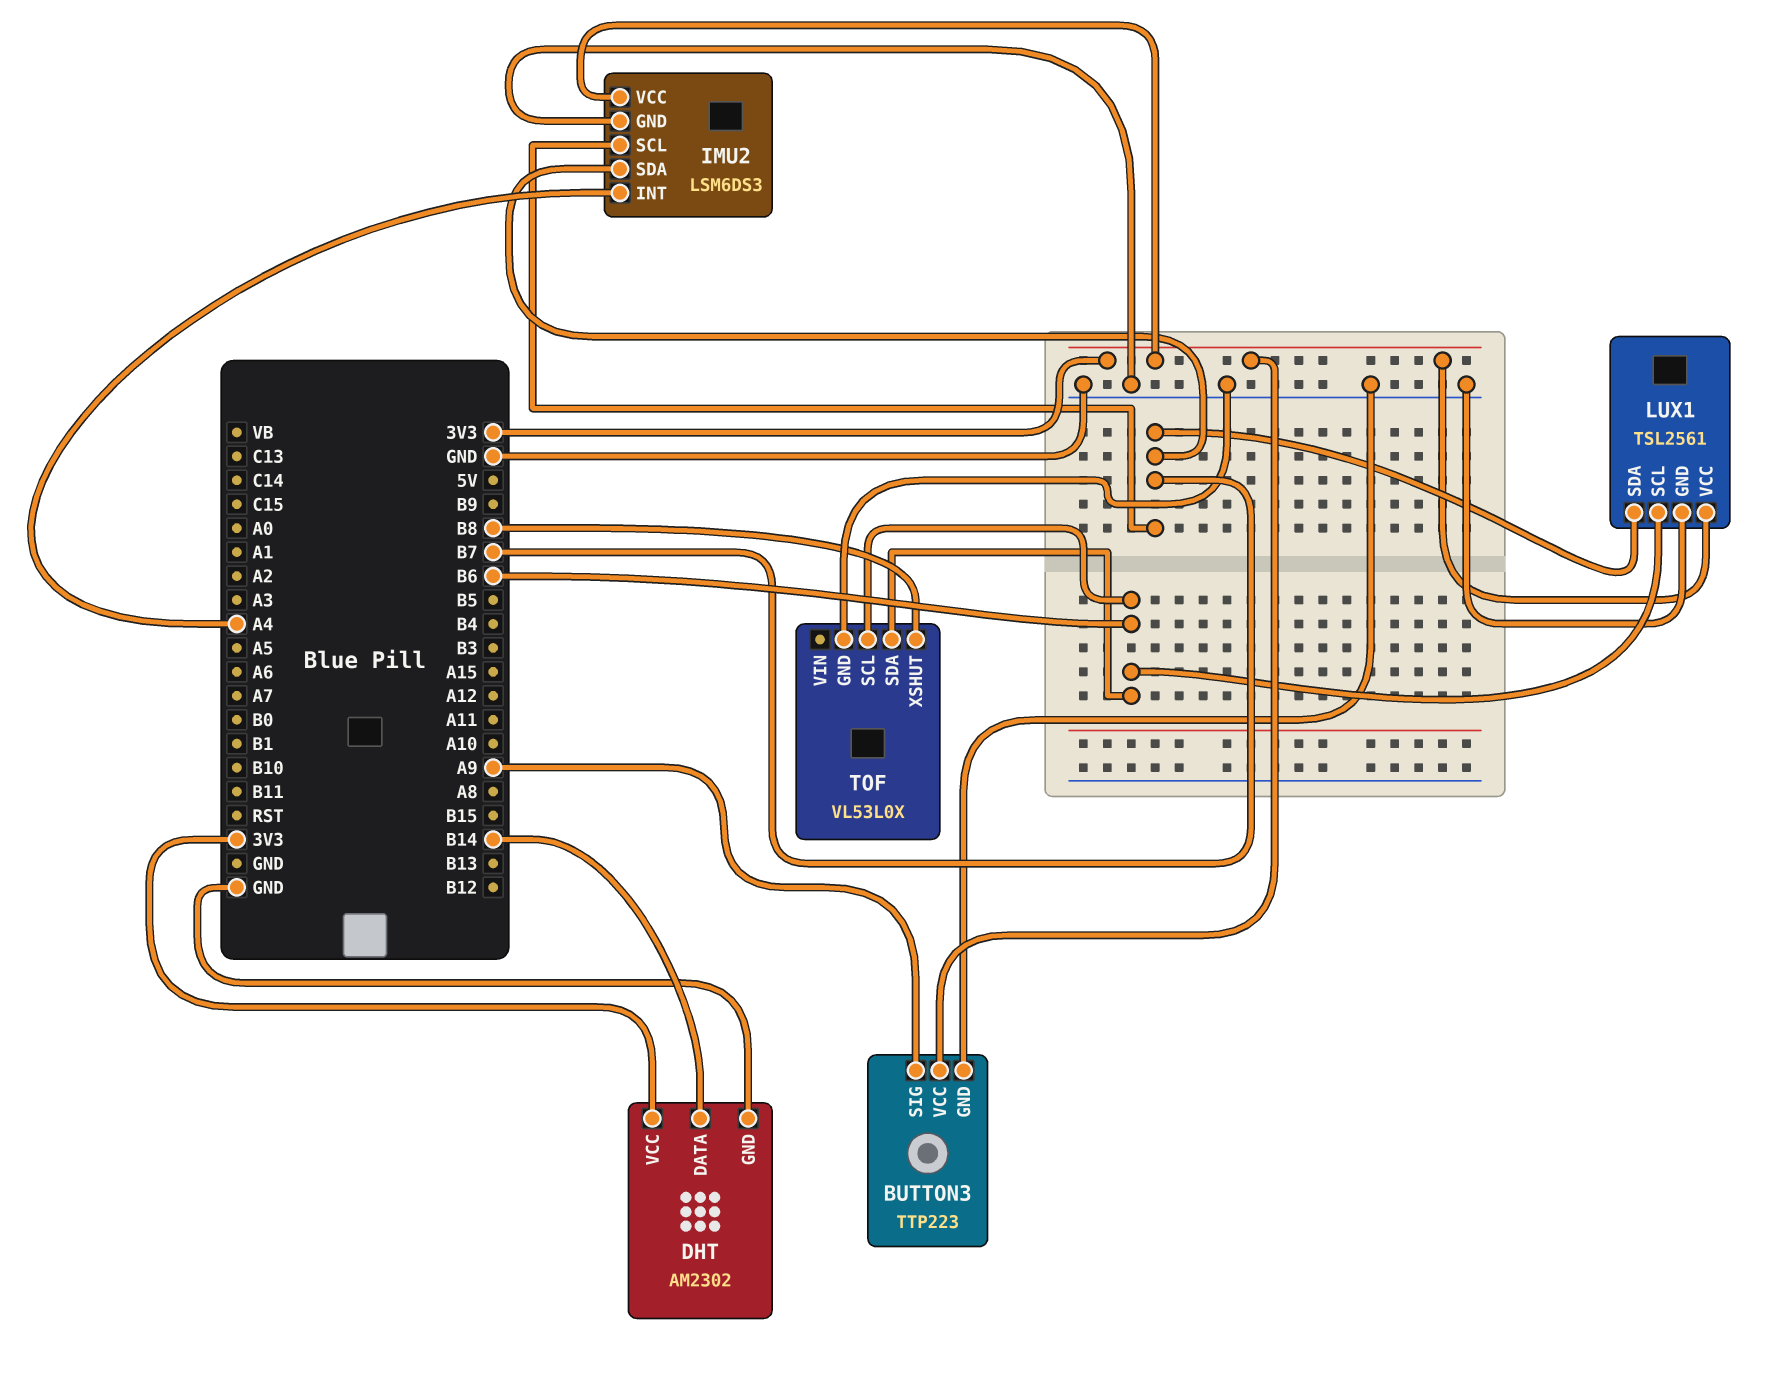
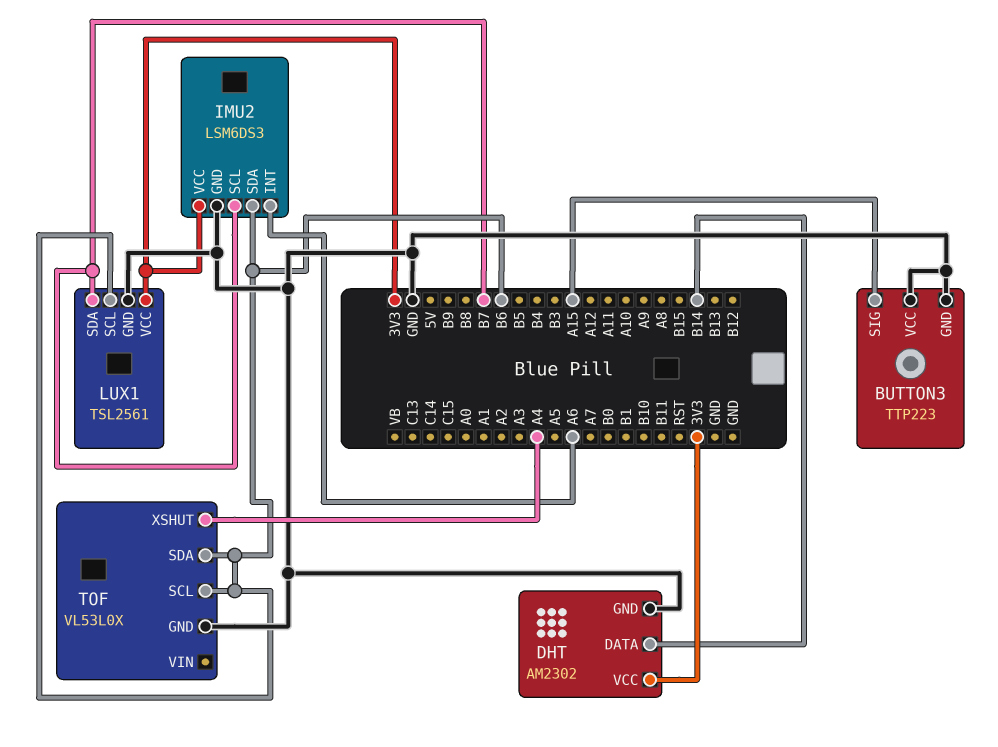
BUTTON3 pin SIG: A9 -> A15
BUTTON3 pin VCC: 3V3 -> GND
IMU2 pin INT: A4 -> A6
IMU2 pin SDA: B7 -> B6
TOF pin XSHUT: B8 -> A4

